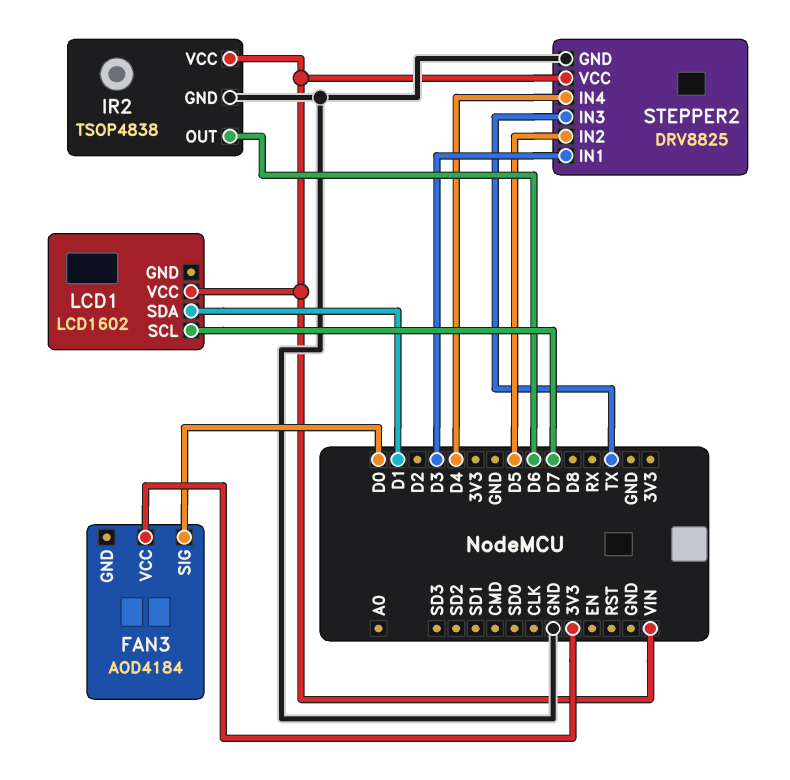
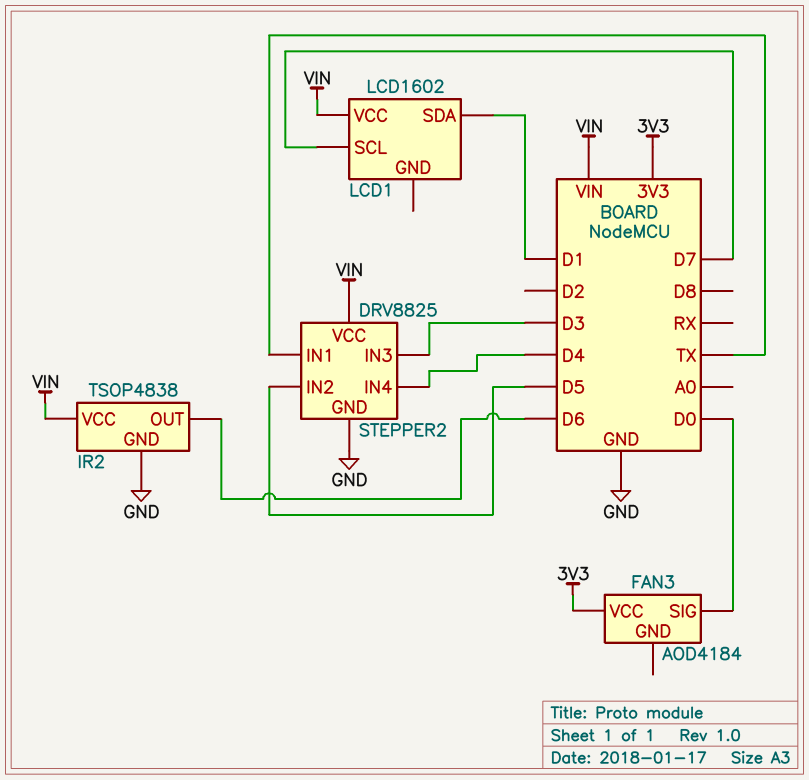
STEPPER2 pin IN1: D3 -> TX
STEPPER2 pin IN3: TX -> D3

